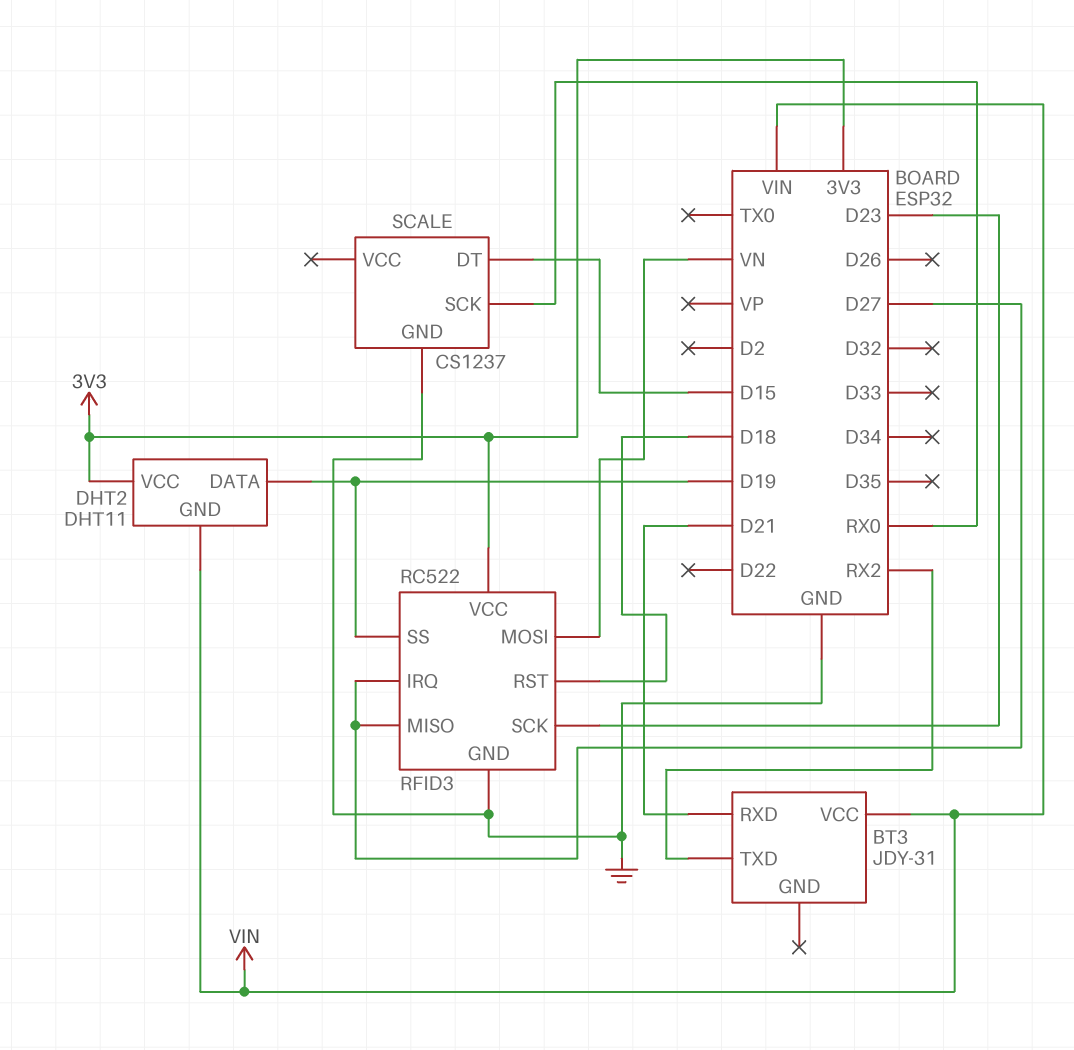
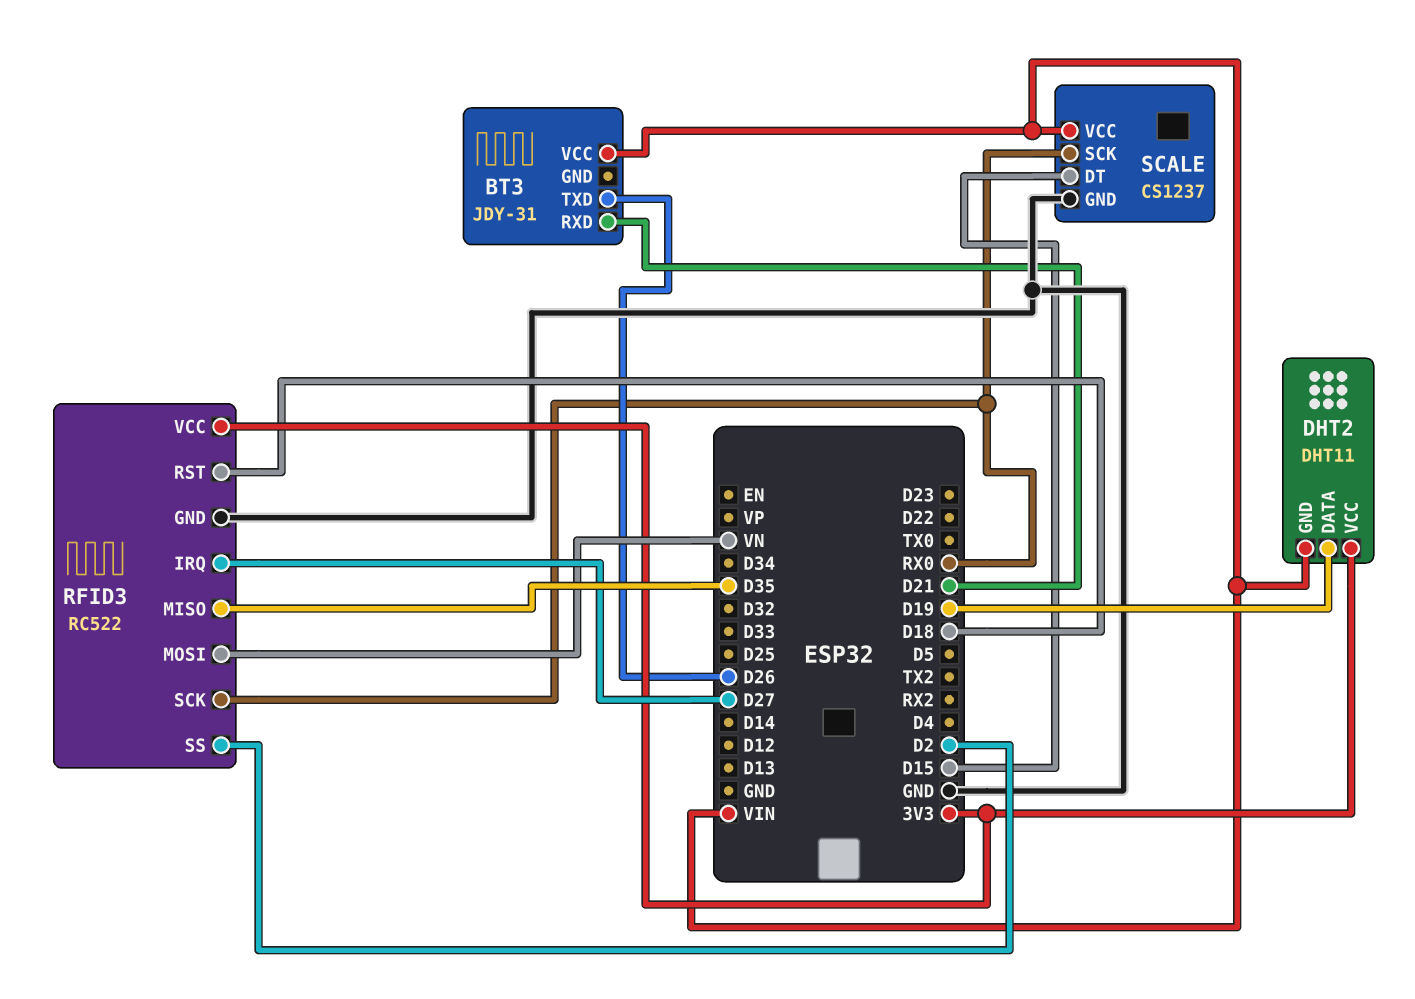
BT3 pin TXD: RX2 -> D26
RFID3 pin MISO: D27 -> D35
RFID3 pin SCK: D23 -> RX0
RFID3 pin SS: D19 -> D2
SCALE pin VCC: none -> VIN

